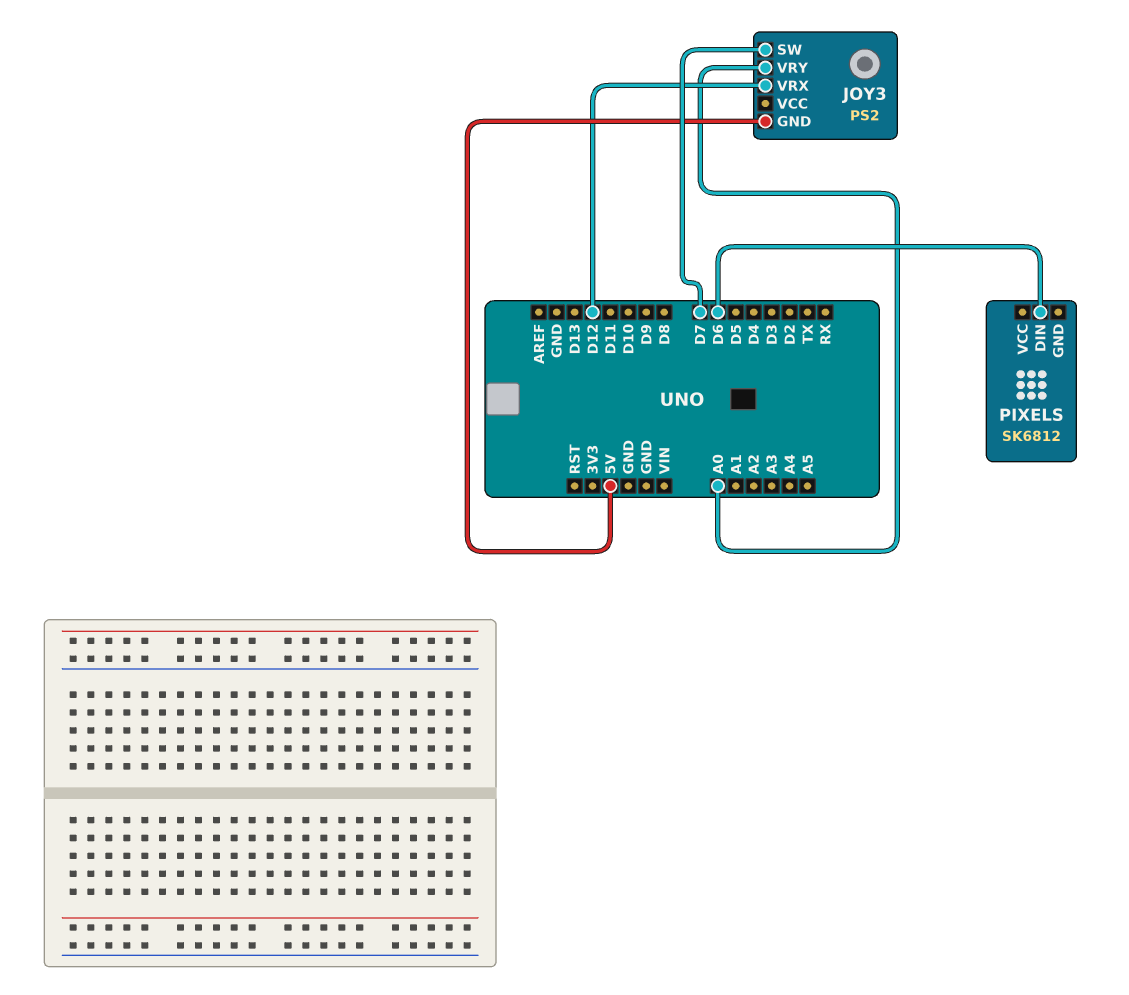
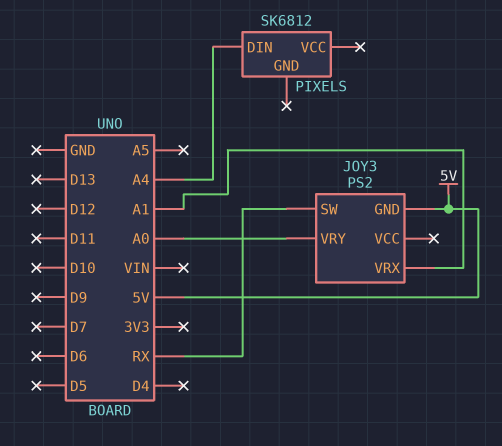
JOY3 pin SW: D7 -> RX
JOY3 pin VRX: D12 -> A1
PIXELS pin DIN: D6 -> A4

